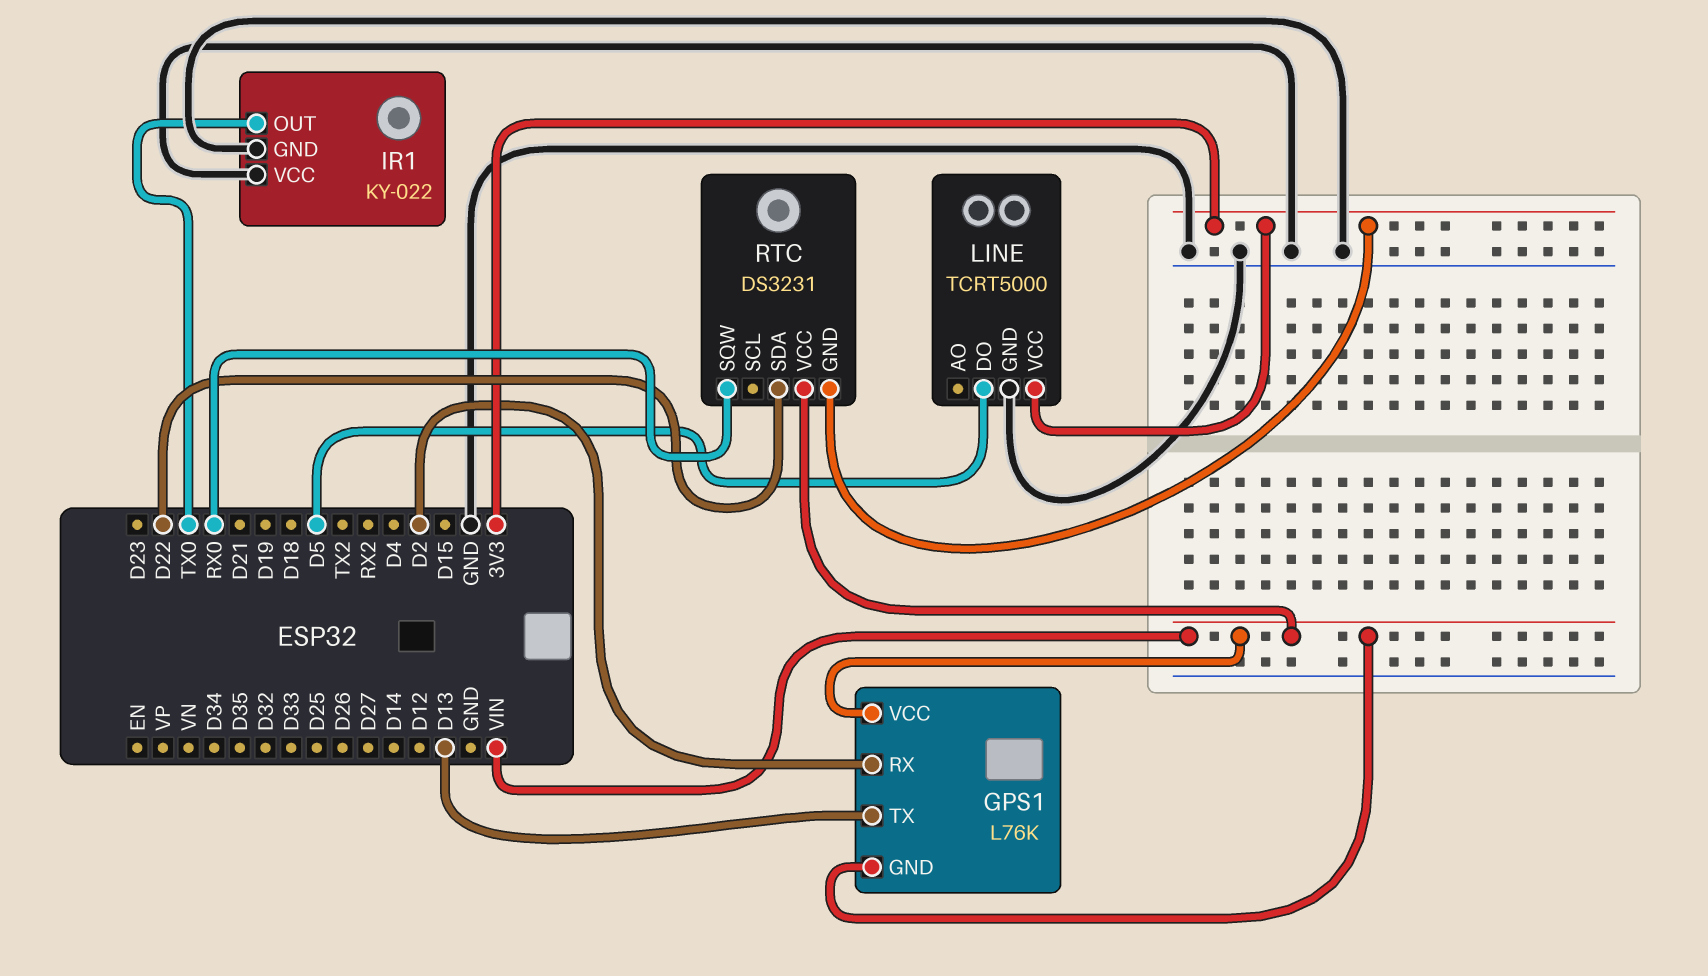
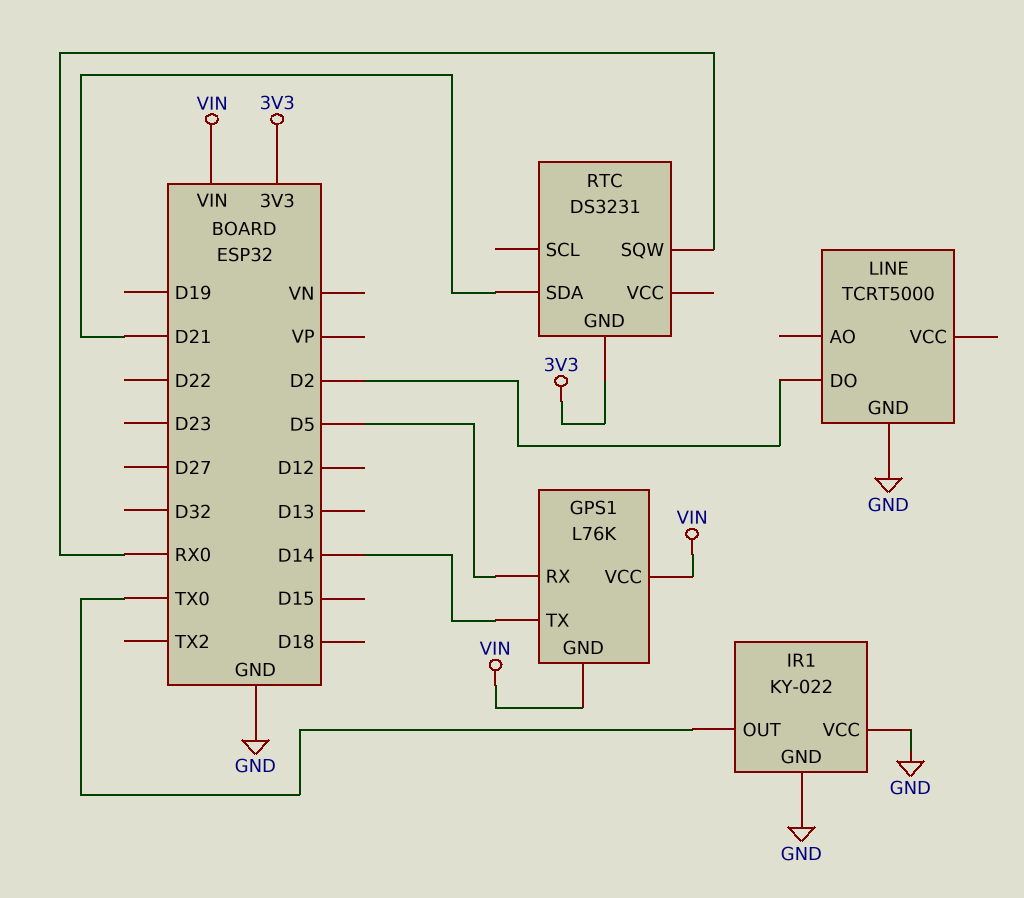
GPS1 pin RX: D2 -> D5
GPS1 pin TX: D13 -> D14
LINE pin DO: D5 -> D2
LINE pin VCC: 3V3 -> none
RTC pin SDA: D22 -> D21
RTC pin VCC: VIN -> none

